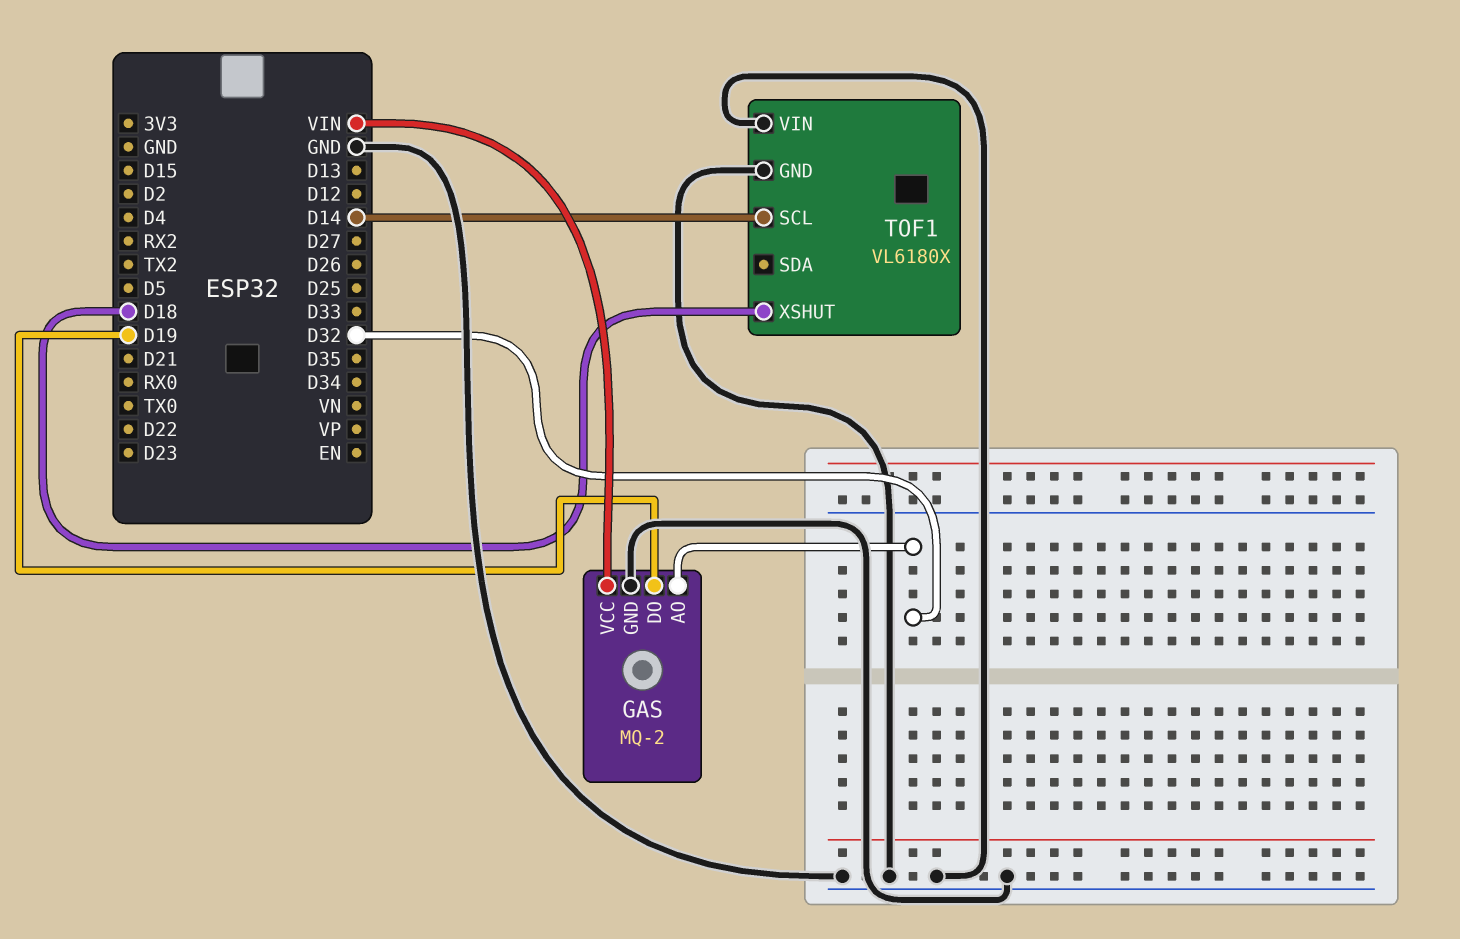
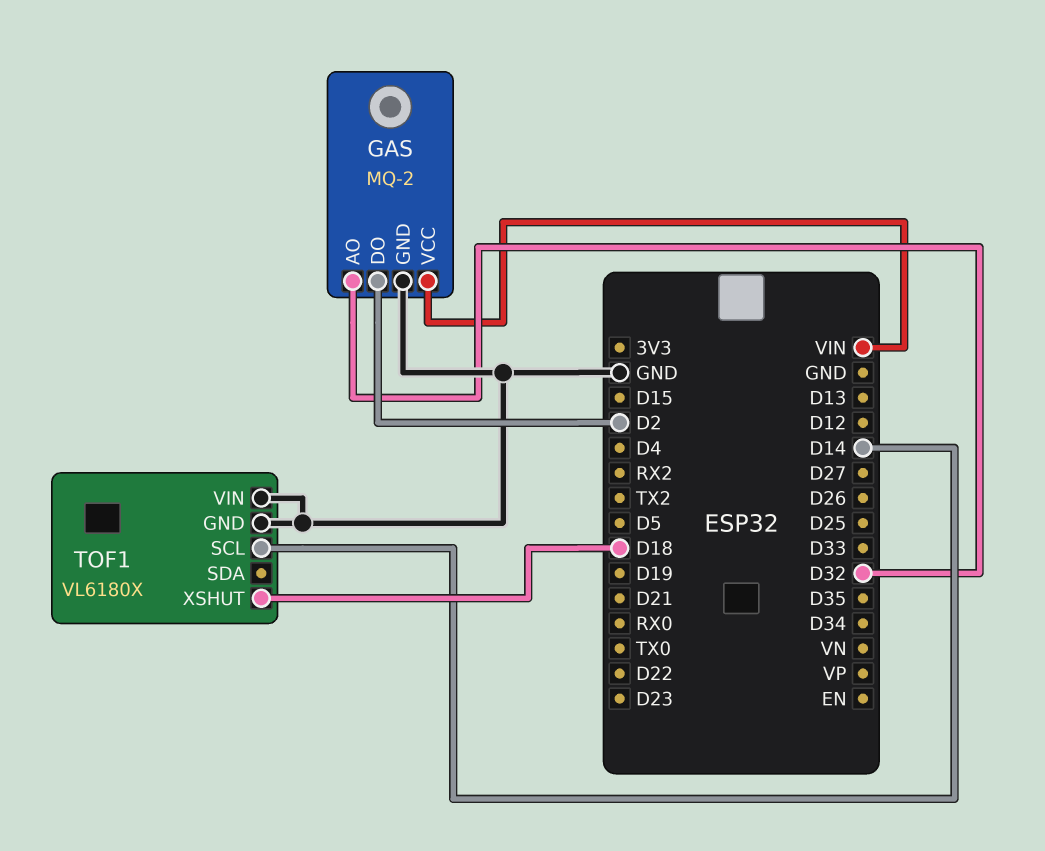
GAS pin DO: D19 -> D2

